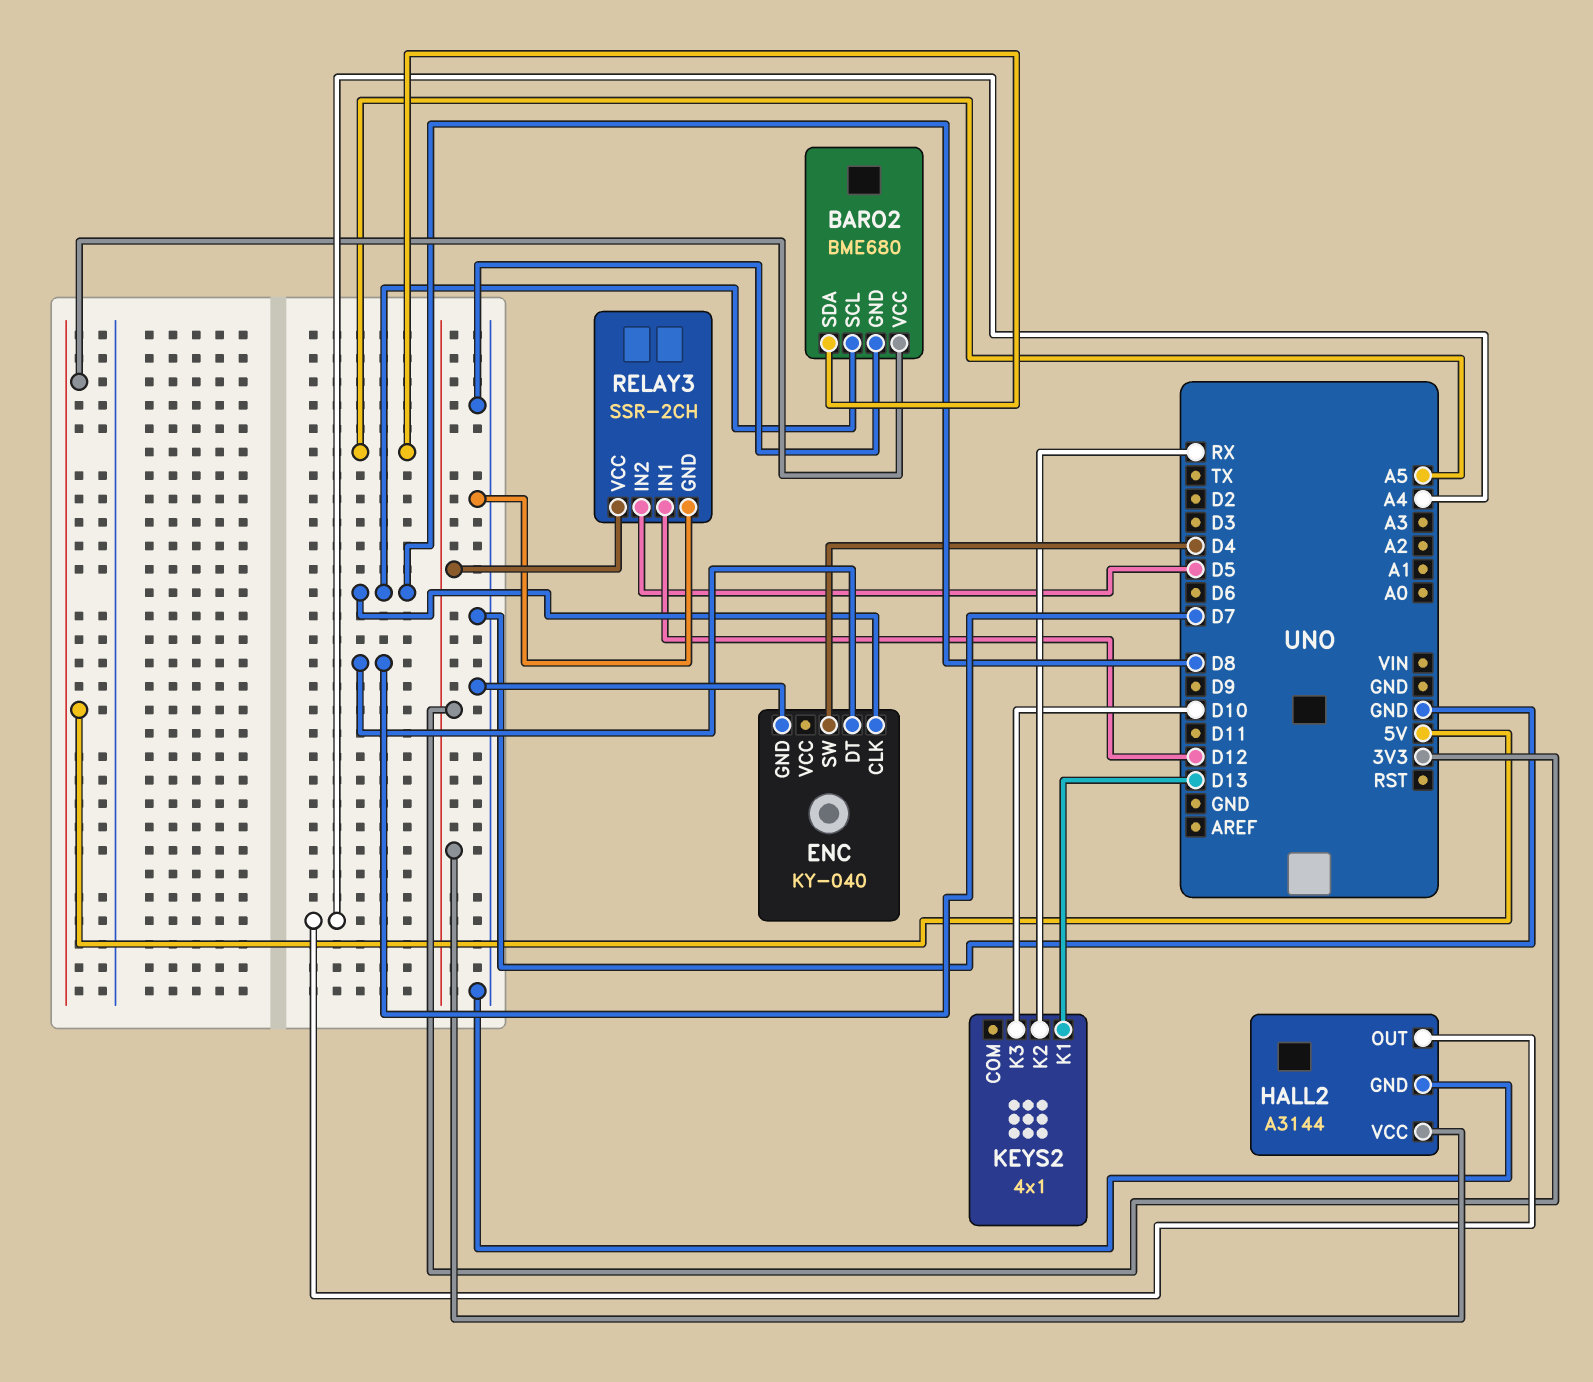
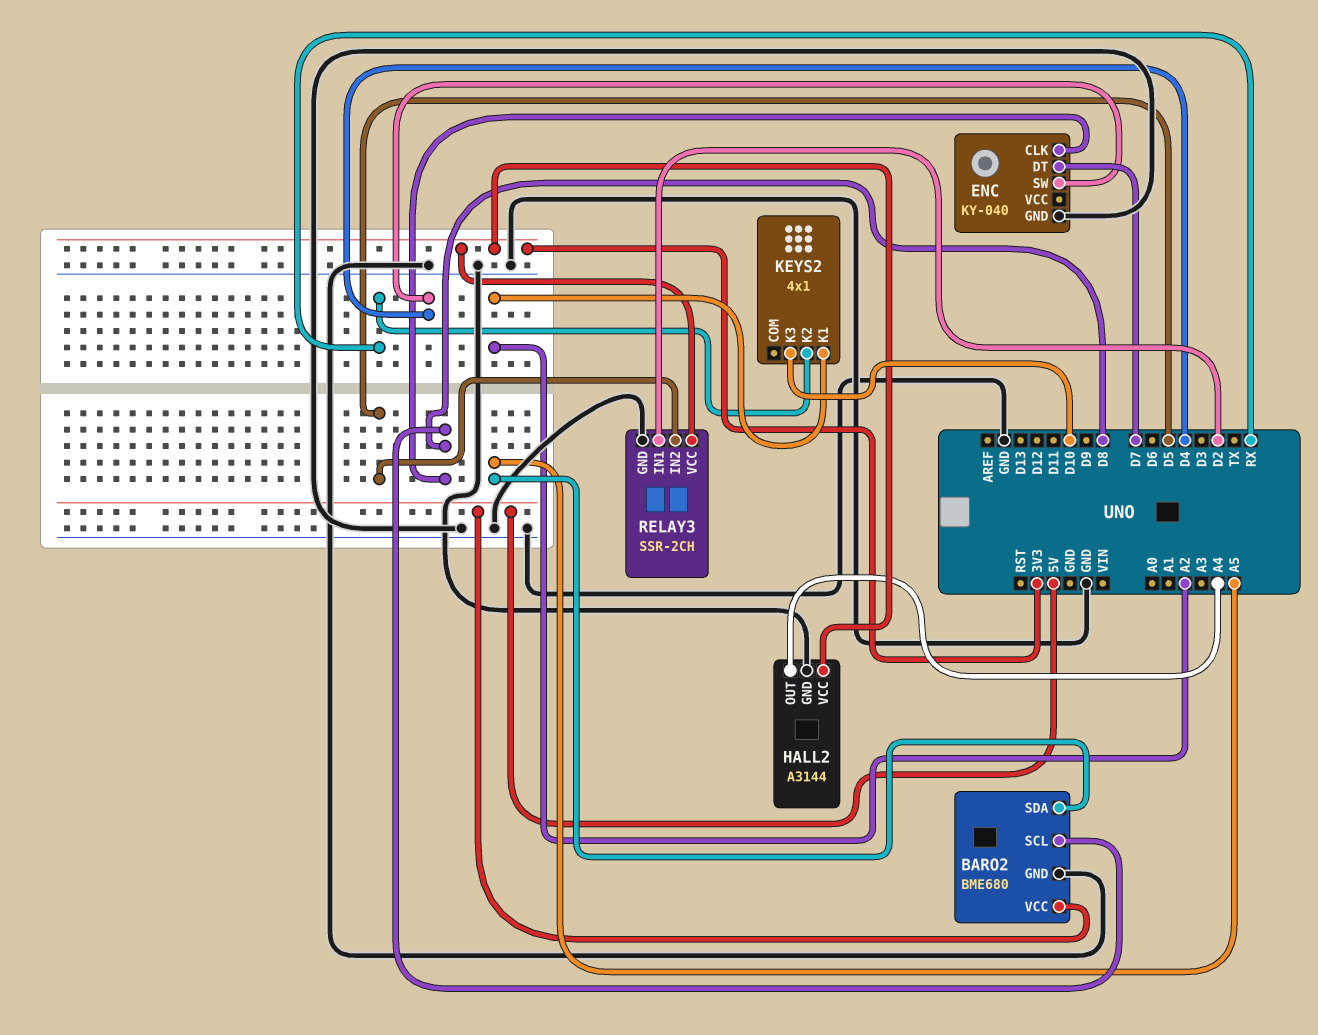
KEYS2 pin K1: D13 -> A2
RELAY3 pin IN1: D12 -> D2

